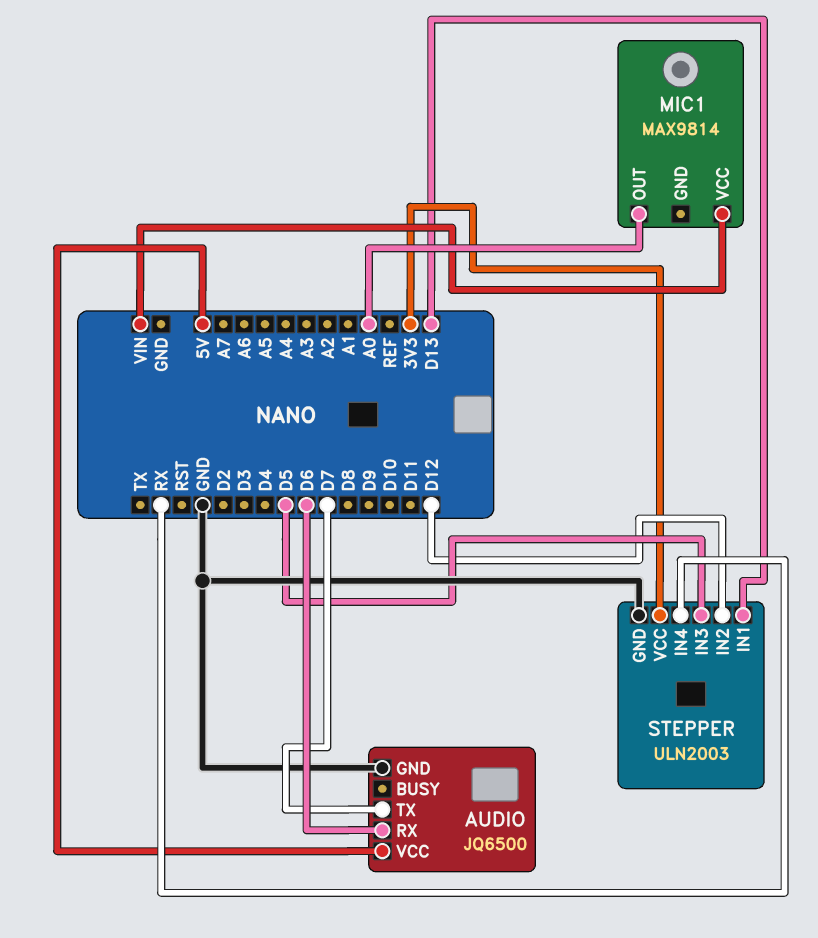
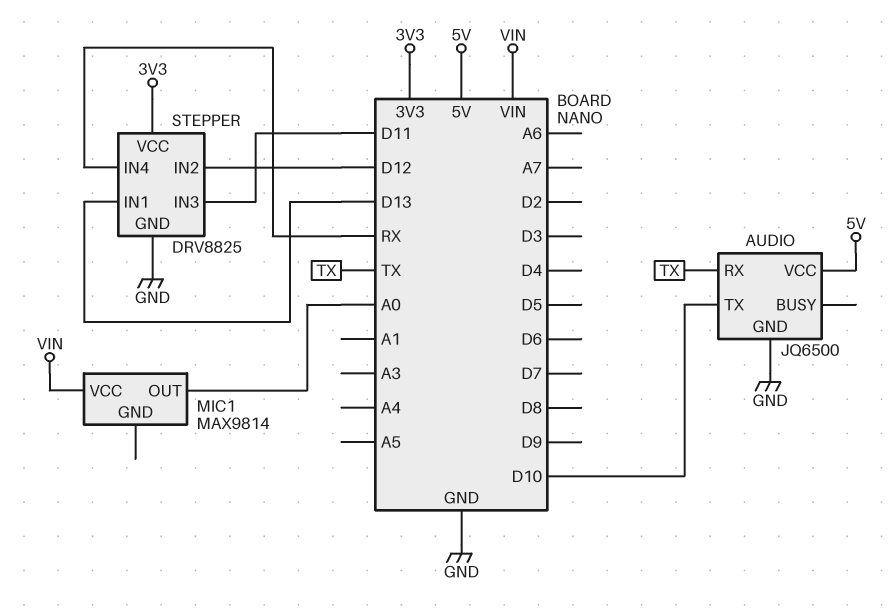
AUDIO pin RX: D6 -> TX
AUDIO pin TX: D7 -> D10
STEPPER: ULN2003 -> DRV8825
STEPPER pin IN3: D5 -> D11

